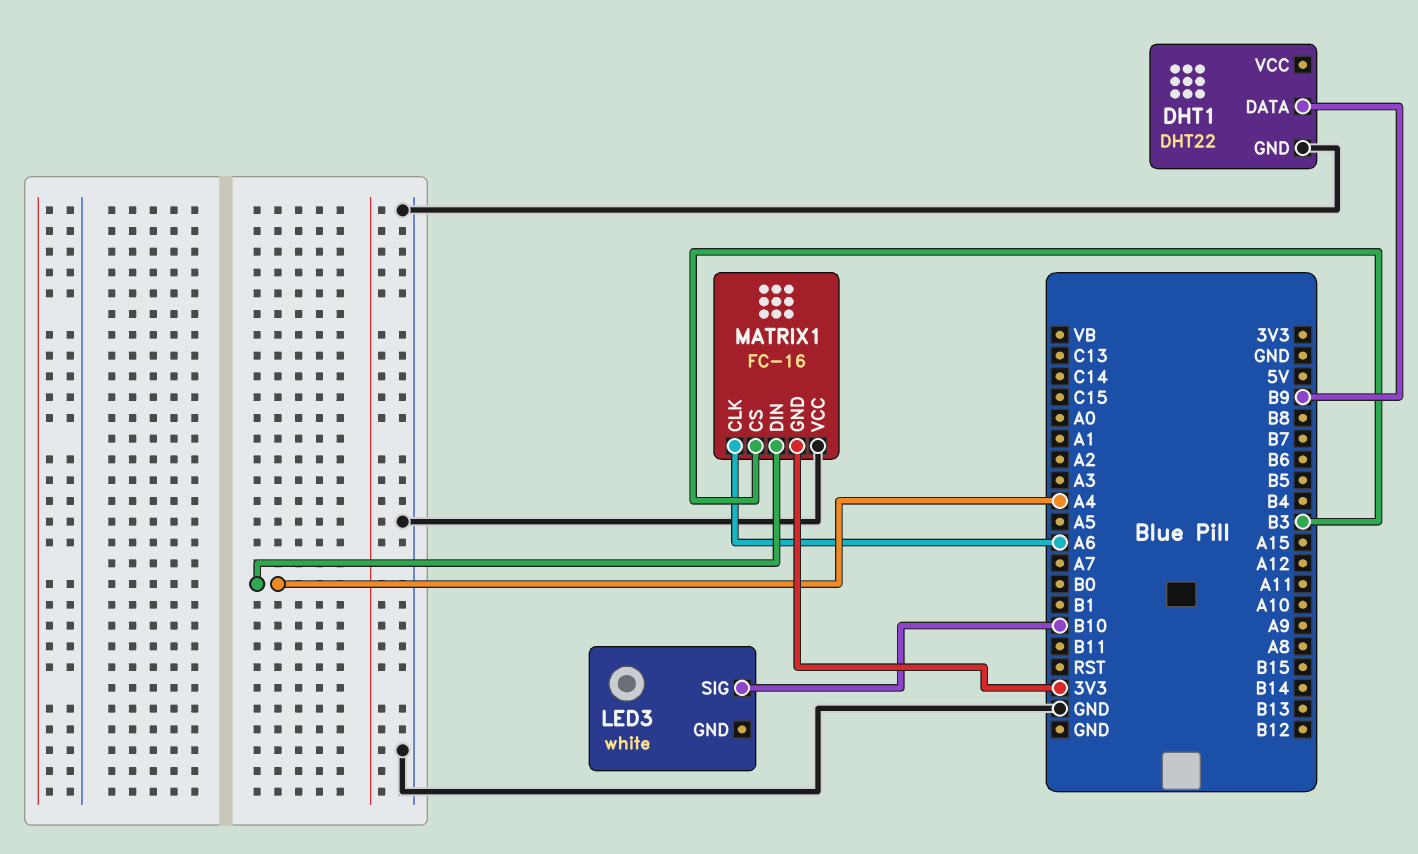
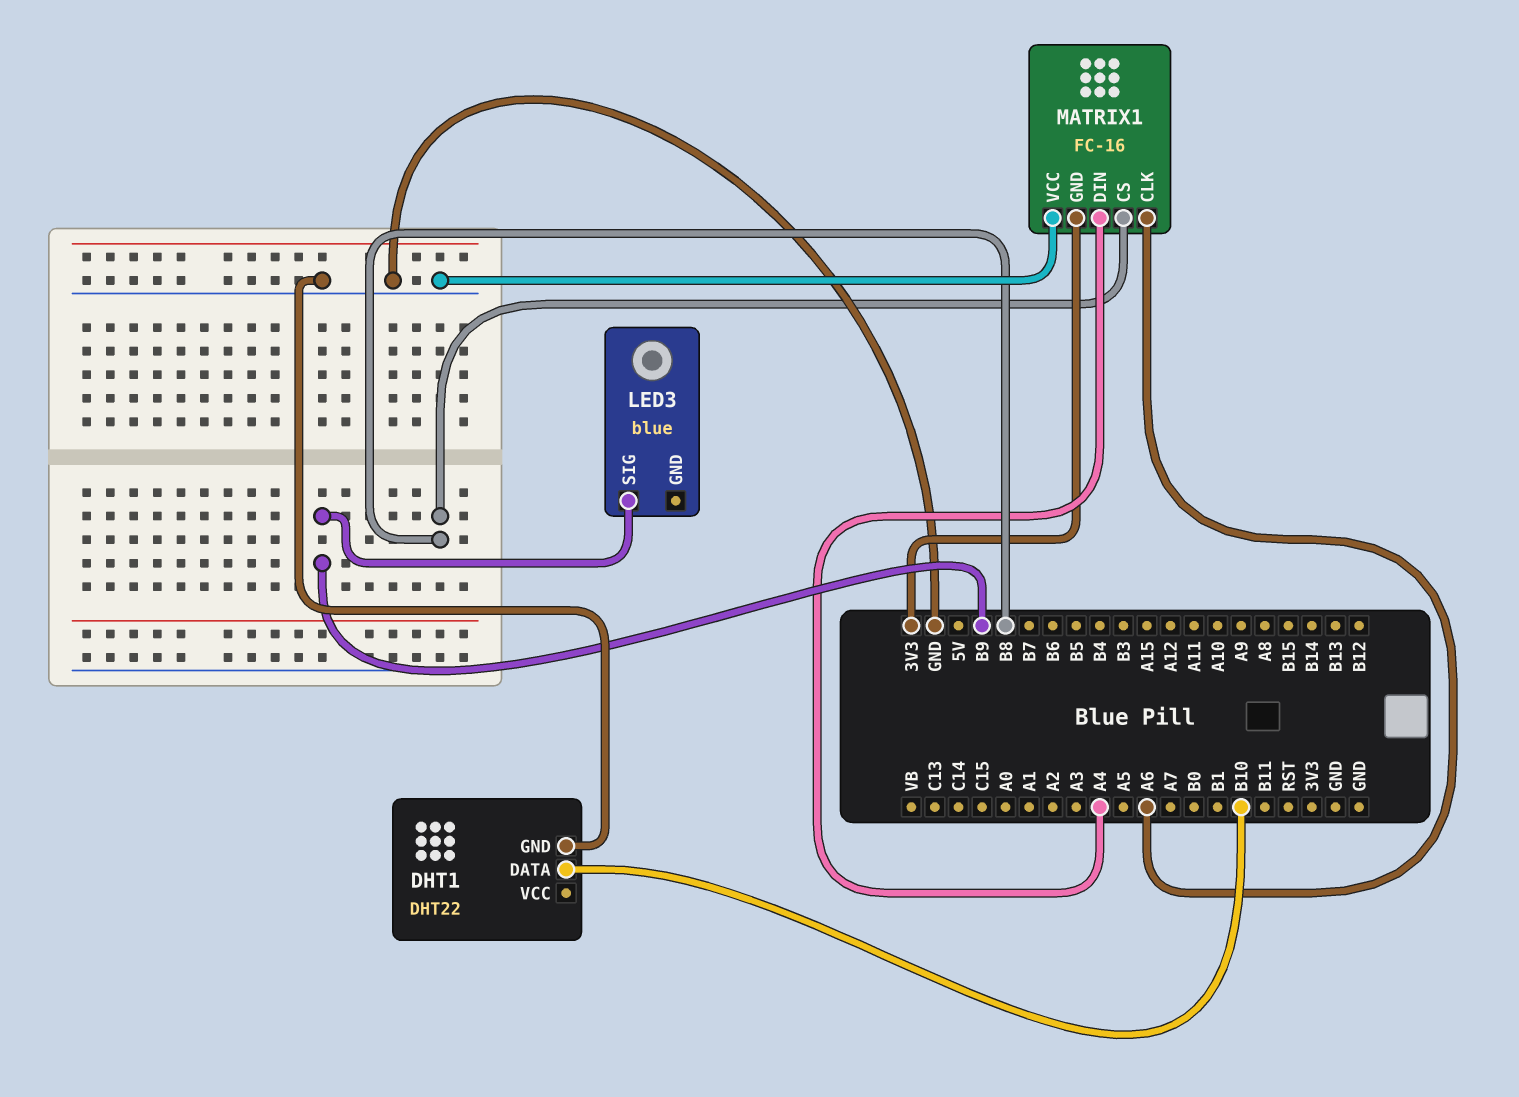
DHT1 pin DATA: B9 -> B10
LED3: white -> blue
LED3 pin SIG: B10 -> B9
MATRIX1 pin CS: B3 -> B8

